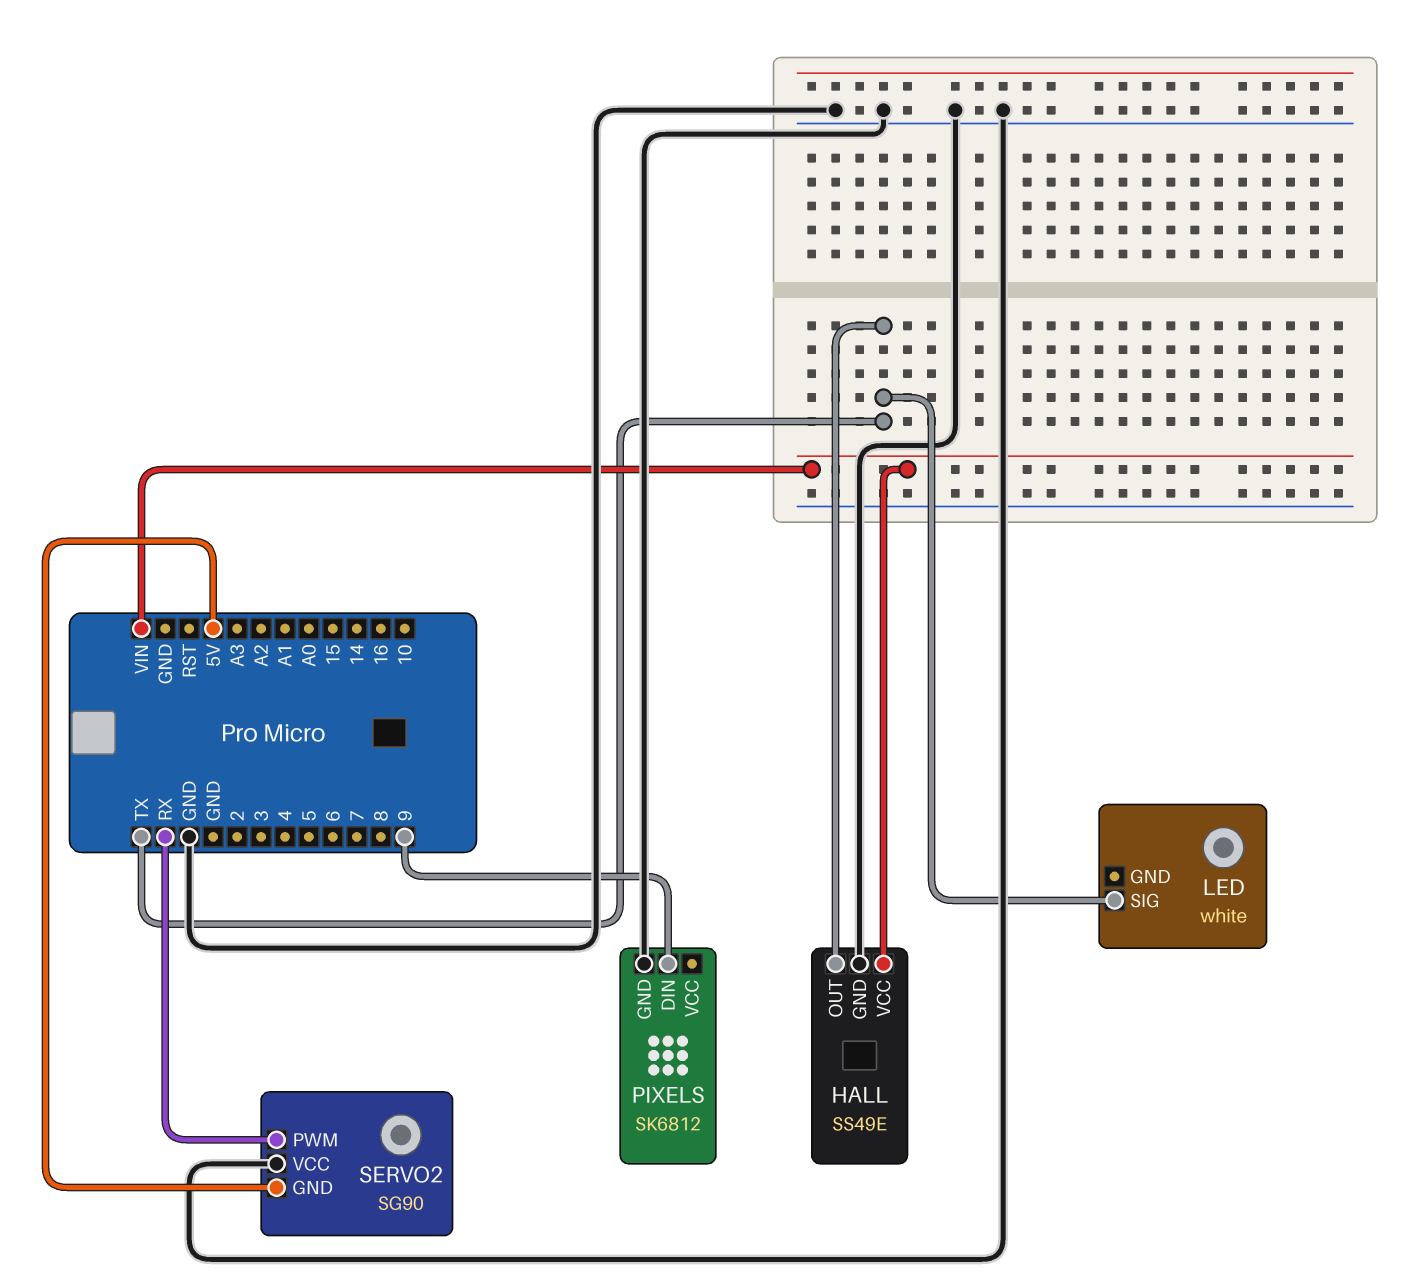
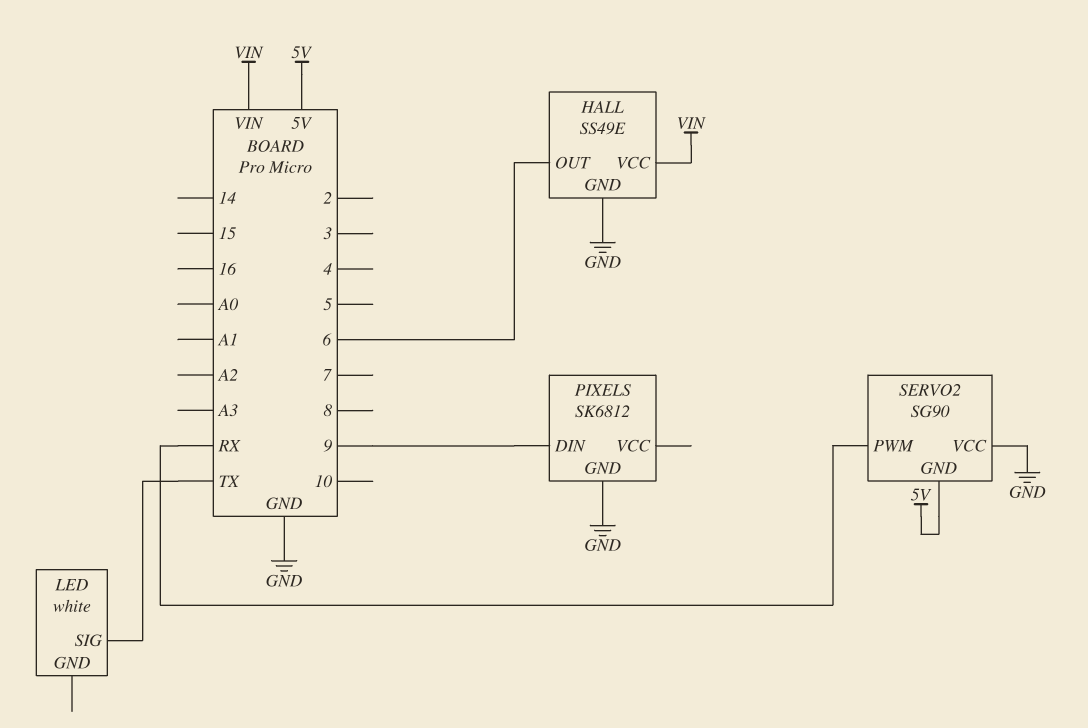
HALL pin OUT: TX -> 6

